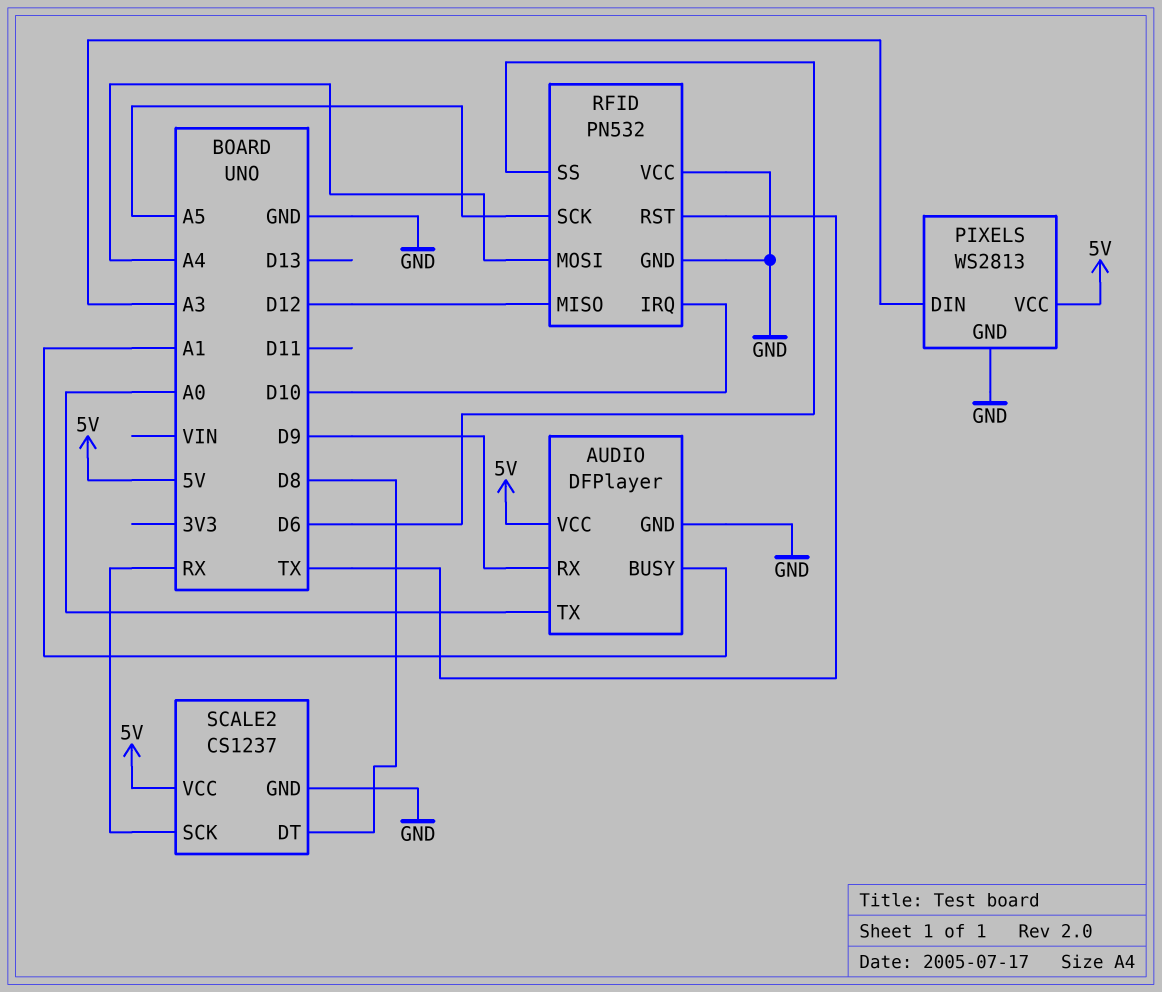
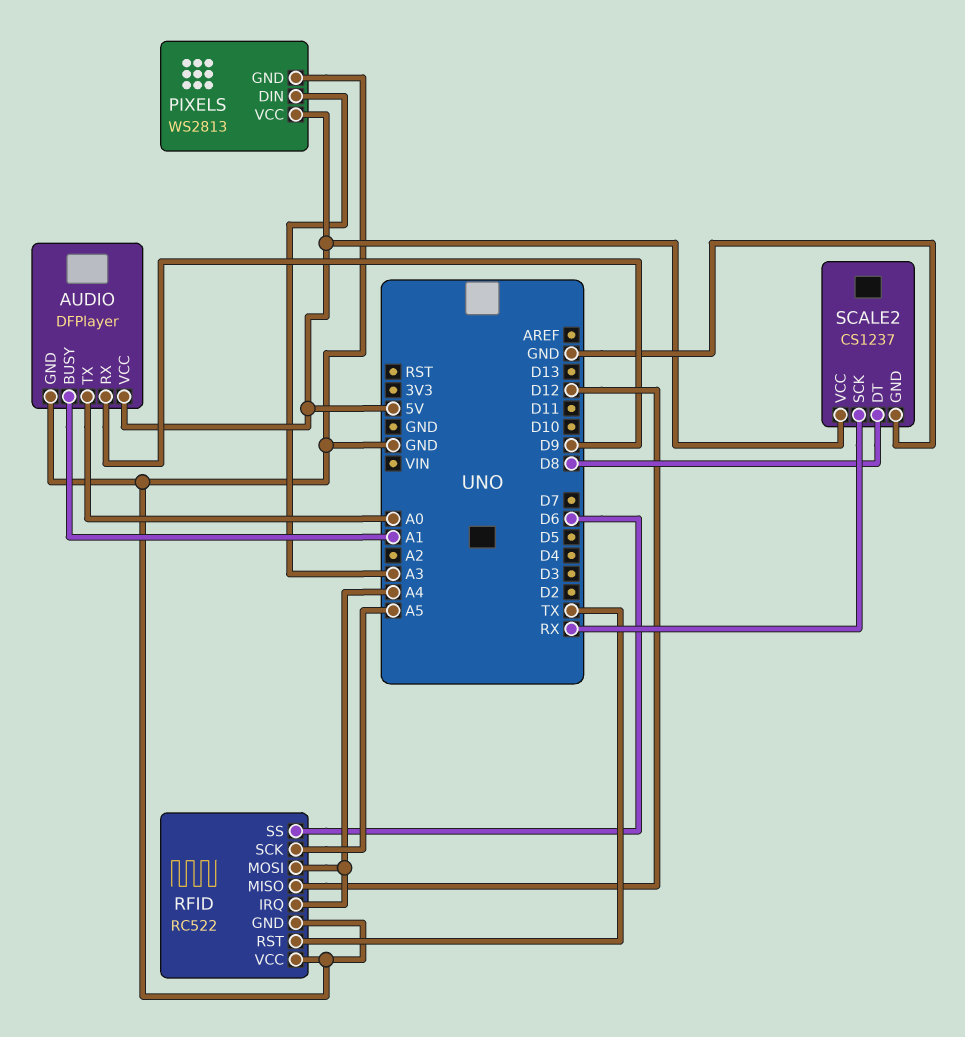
RFID: PN532 -> RC522
RFID pin IRQ: D10 -> A4

